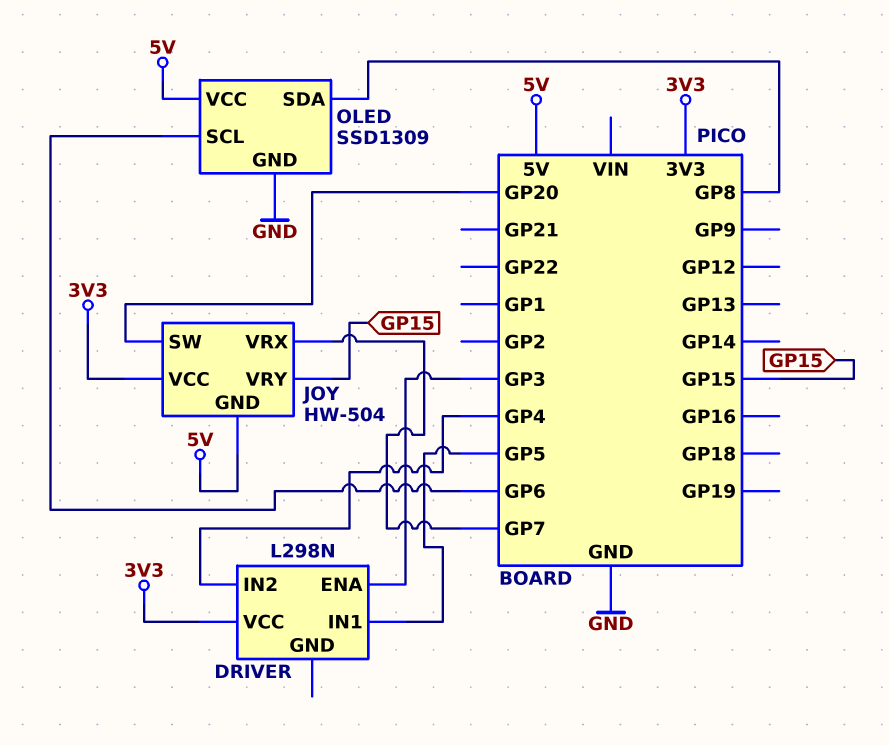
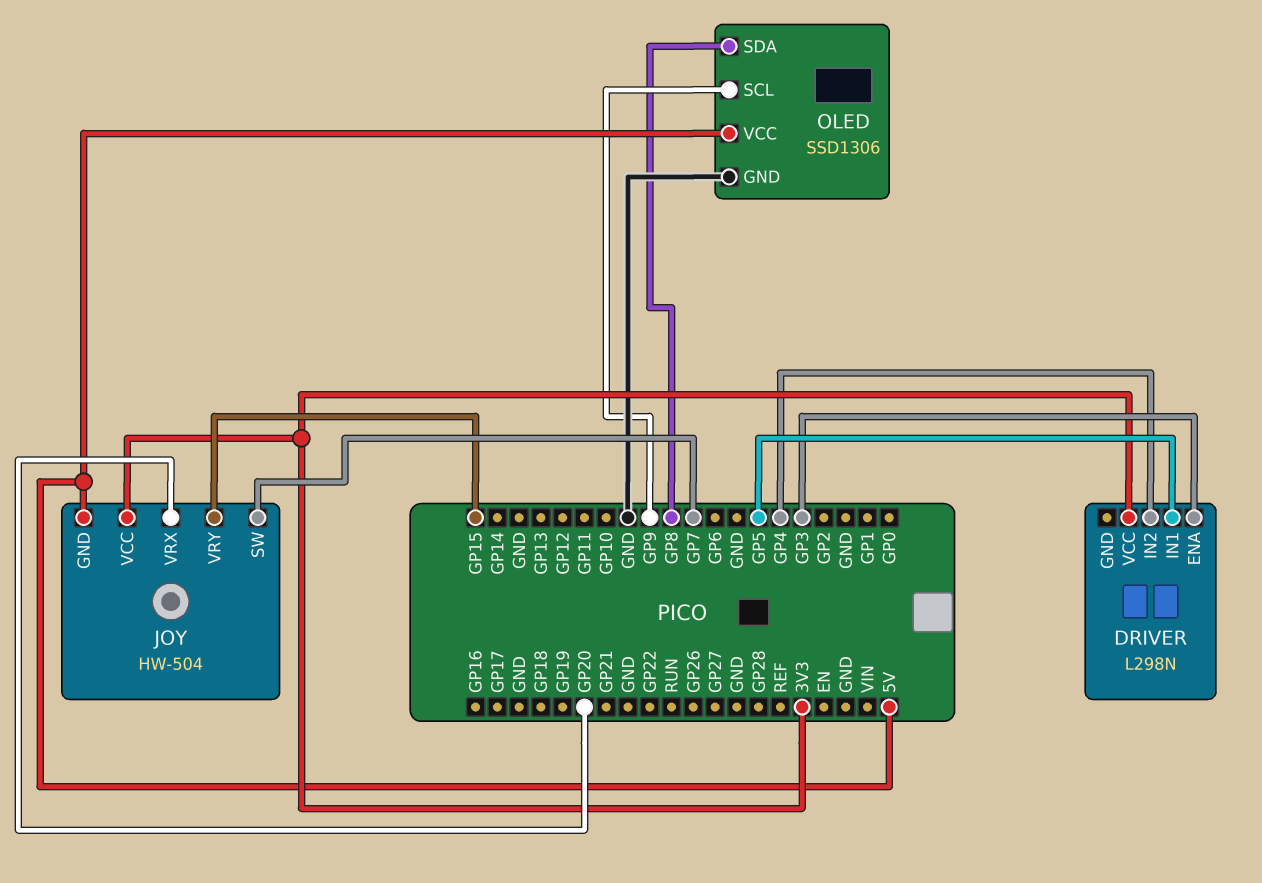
JOY pin SW: GP20 -> GP7
JOY pin VRX: GP7 -> GP20
OLED: SSD1309 -> SSD1306
OLED pin SCL: GP6 -> GP9

